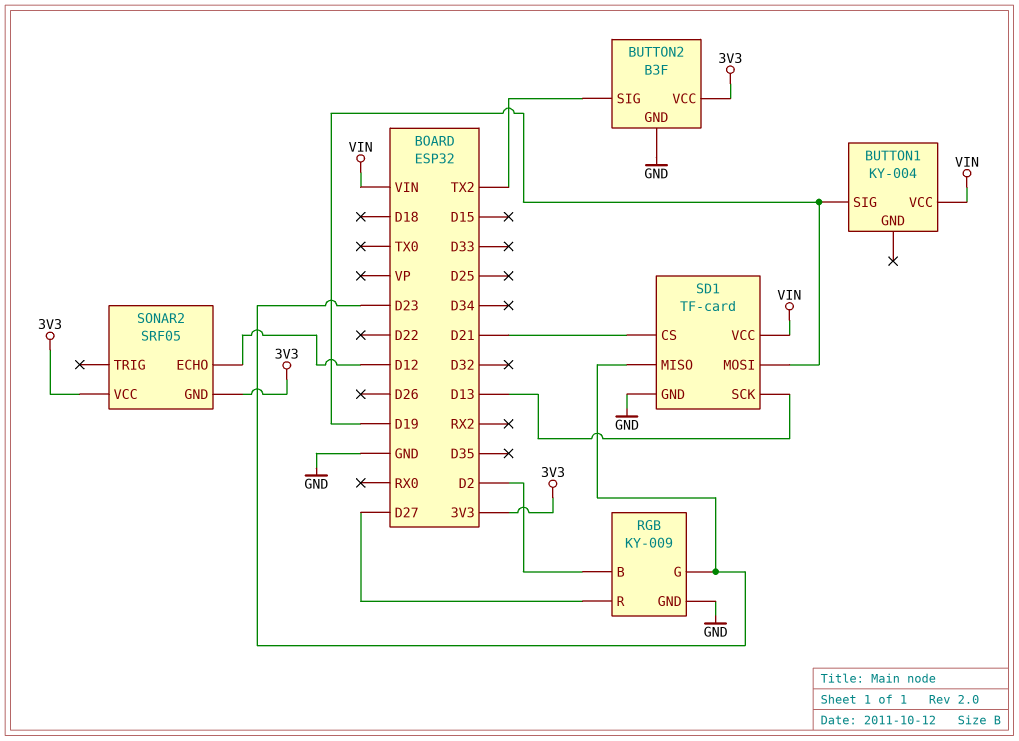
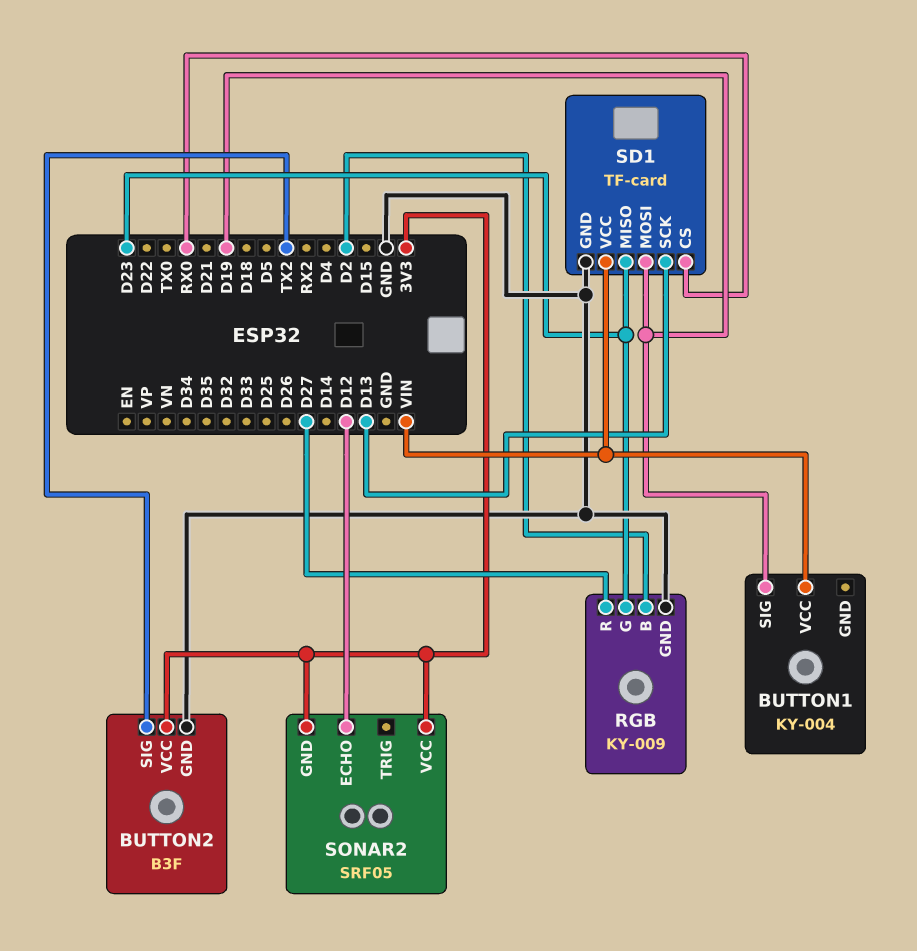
SD1 pin CS: D21 -> RX0

